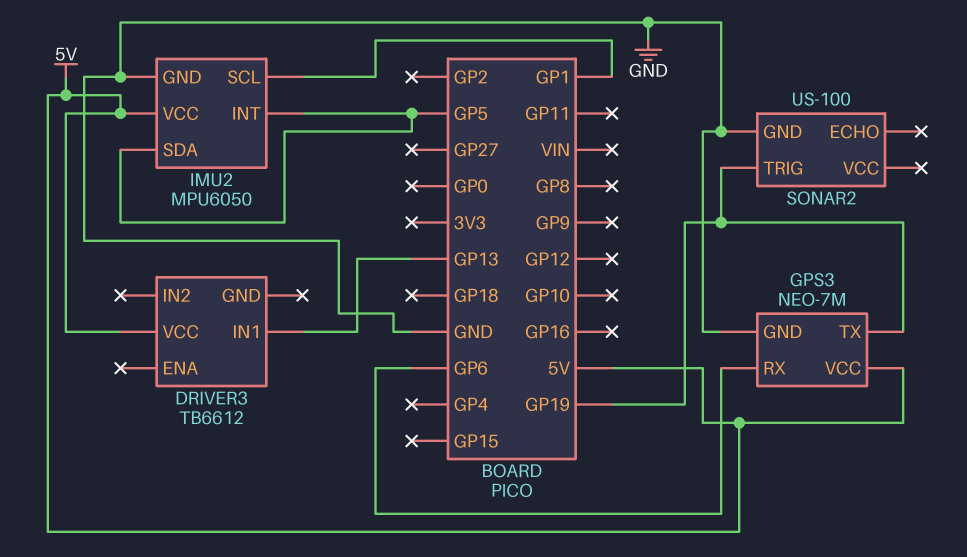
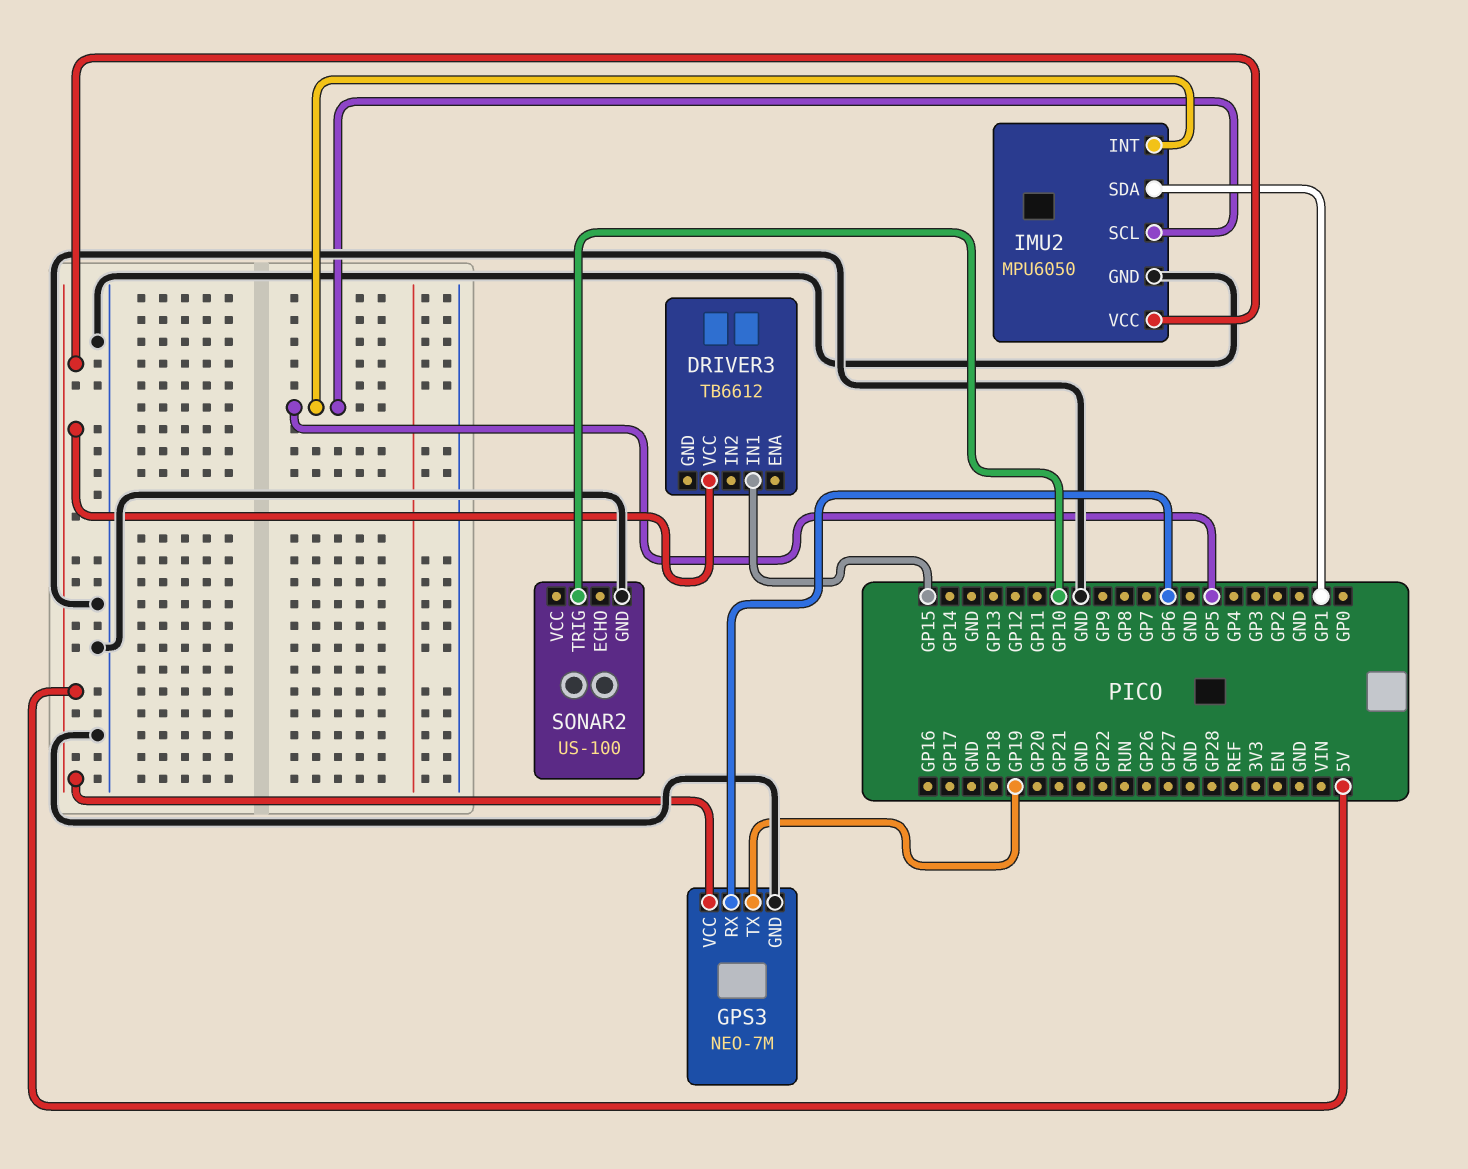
DRIVER3 pin IN1: GP13 -> GP15
IMU2 pin SCL: GP1 -> GP5
IMU2 pin SDA: GP5 -> GP1
SONAR2 pin TRIG: GP19 -> GP10

